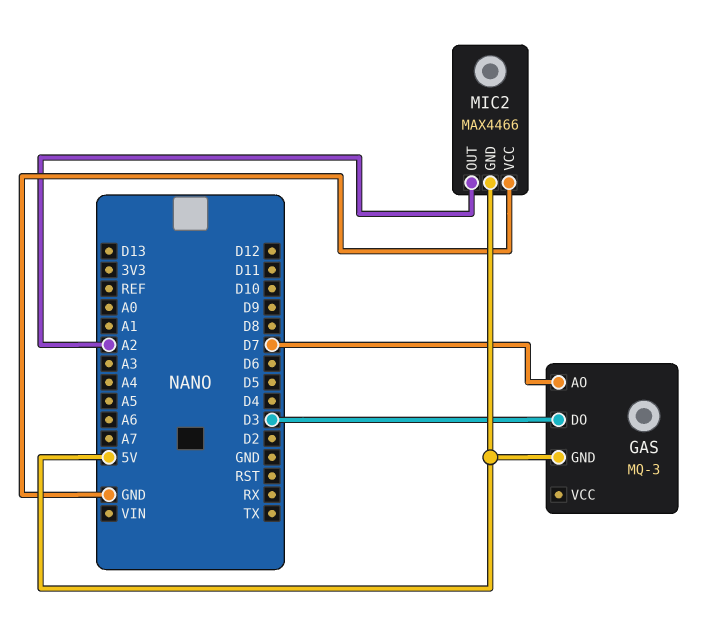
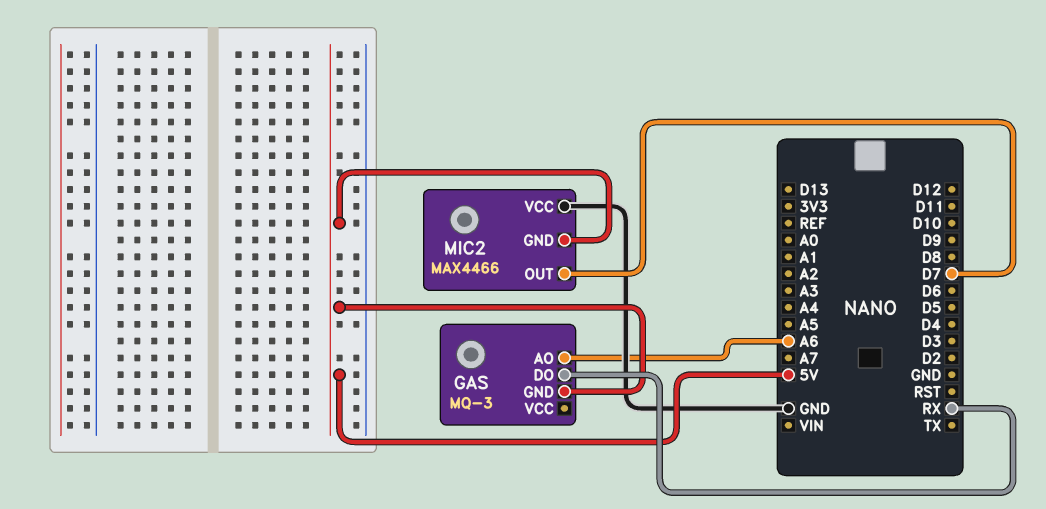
GAS pin AO: D7 -> A6
GAS pin DO: D3 -> RX
MIC2 pin OUT: A2 -> D7

